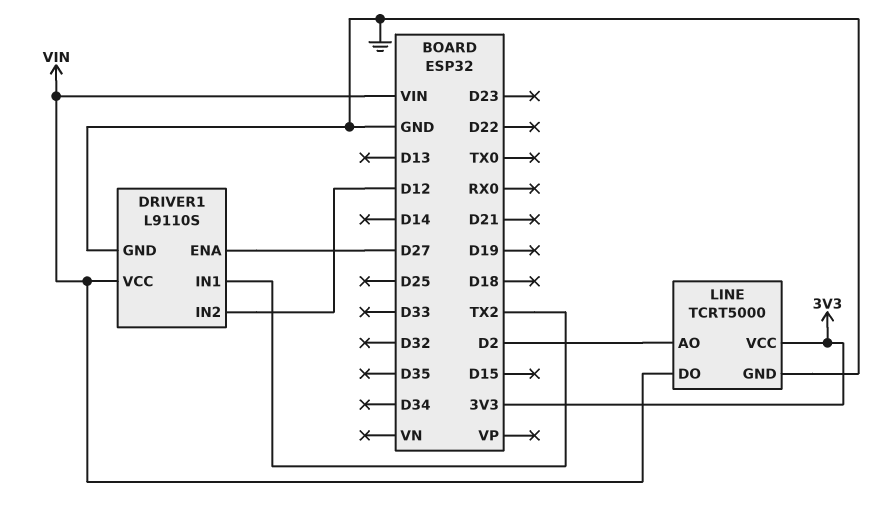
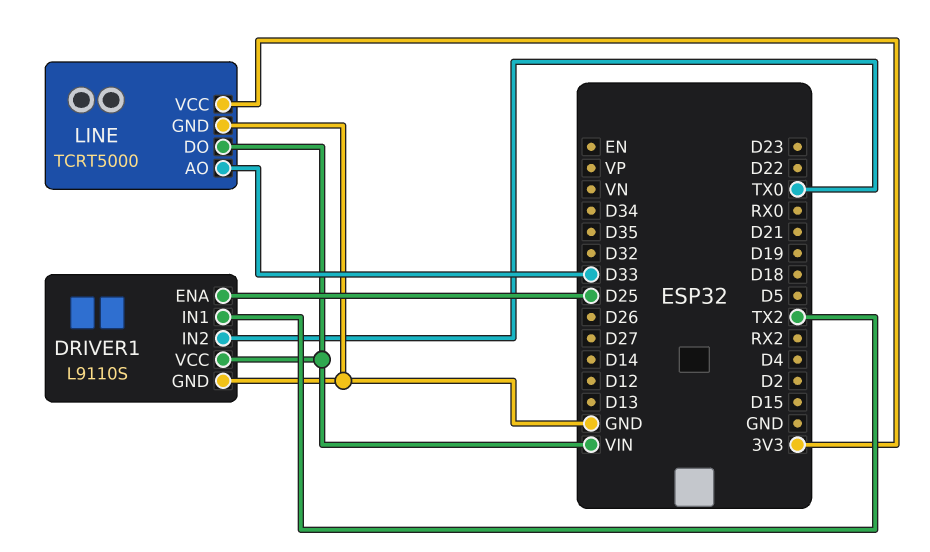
DRIVER1 pin ENA: D27 -> D25
DRIVER1 pin IN2: D12 -> TX0
LINE pin AO: D2 -> D33

